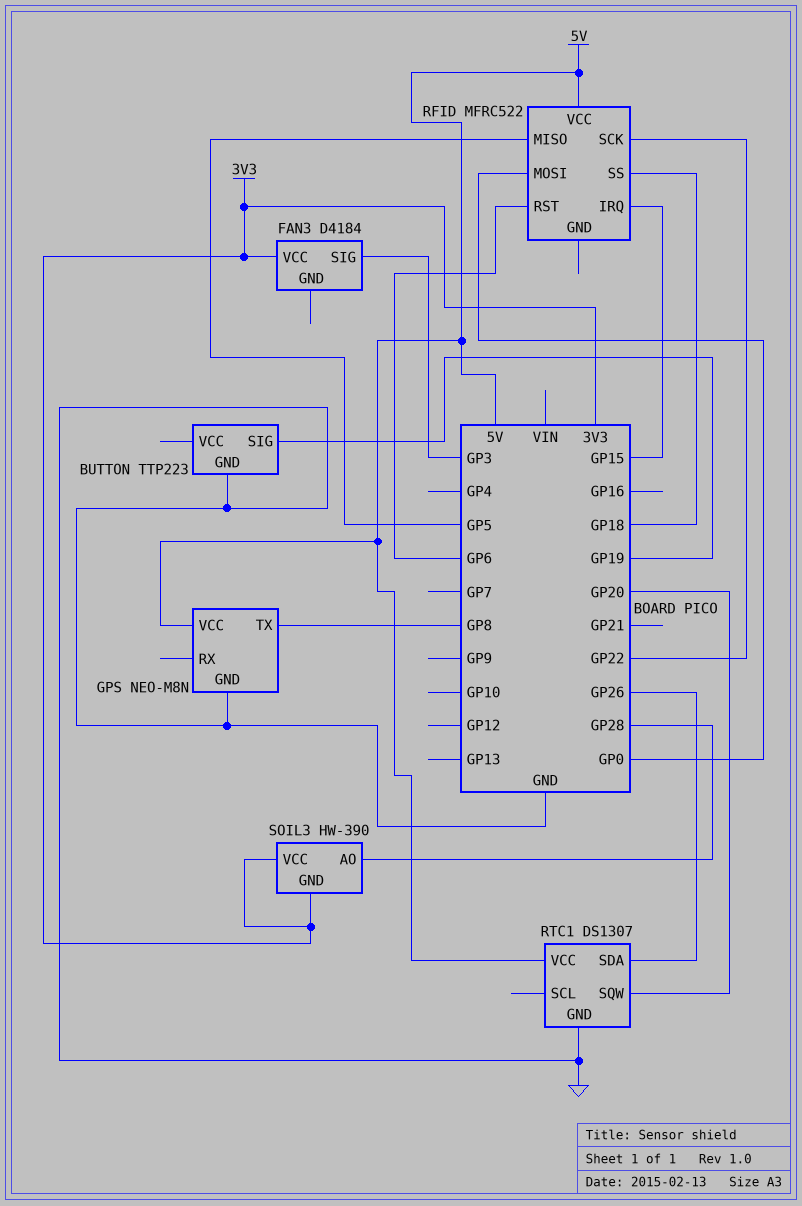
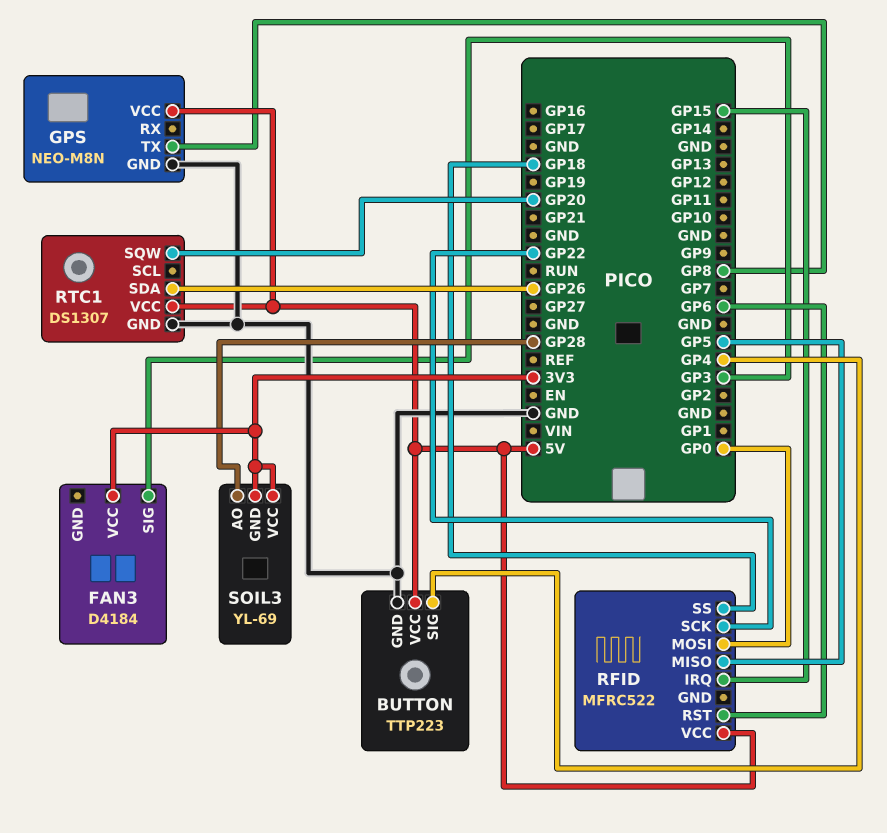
BUTTON pin SIG: GP19 -> GP4
BUTTON pin VCC: none -> 5V
SOIL3: HW-390 -> YL-69

